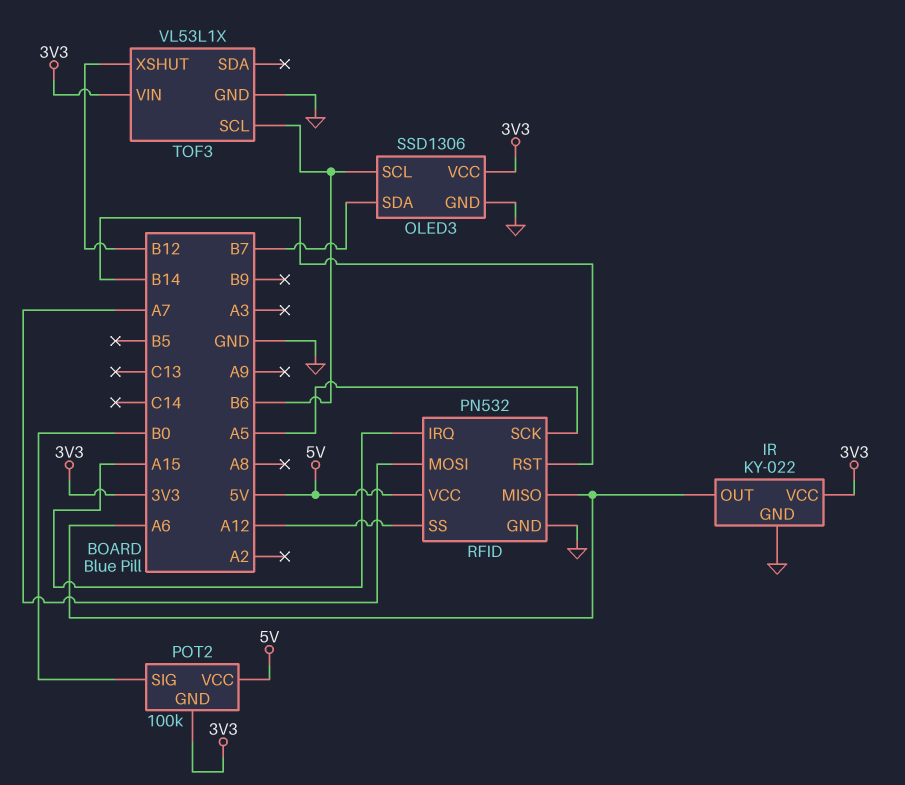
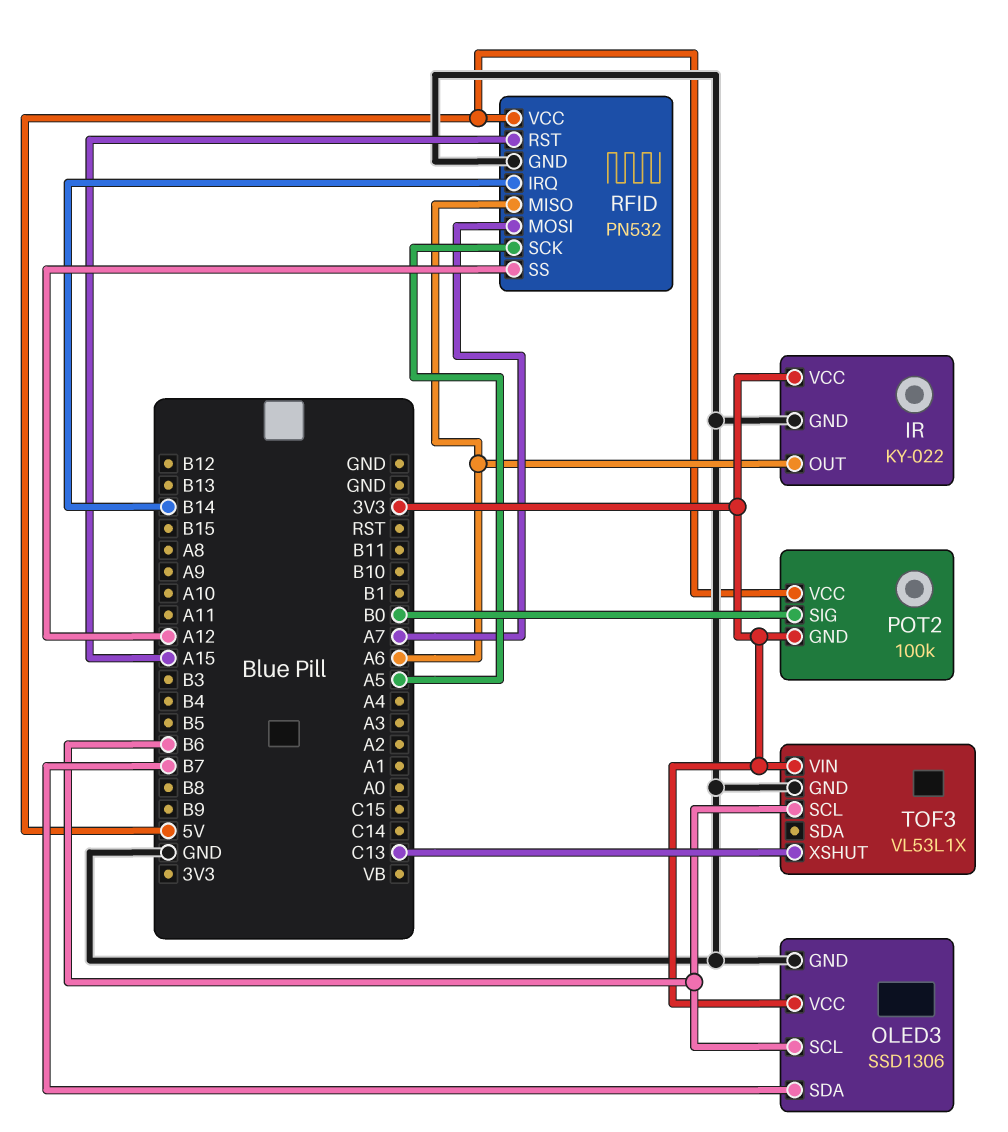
RFID pin IRQ: A15 -> B14
RFID pin RST: B14 -> A15
TOF3 pin XSHUT: B12 -> C13

